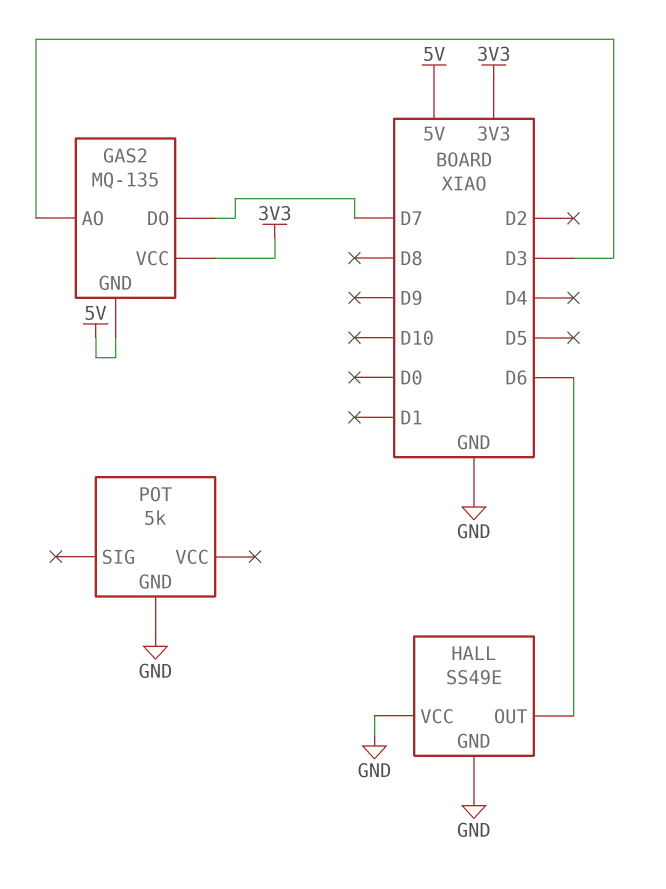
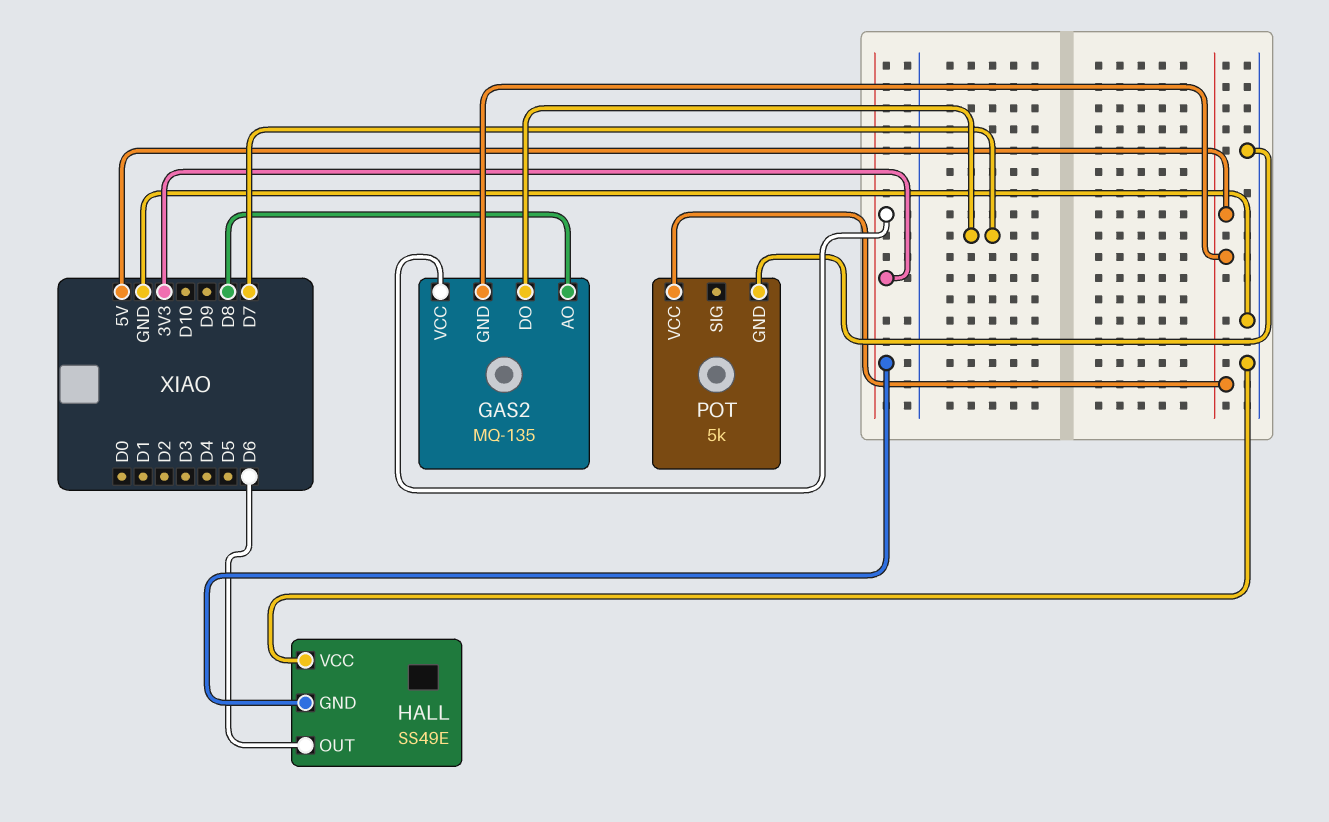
GAS2 pin AO: D3 -> D8
HALL pin GND: GND -> 3V3
POT pin VCC: none -> 5V

